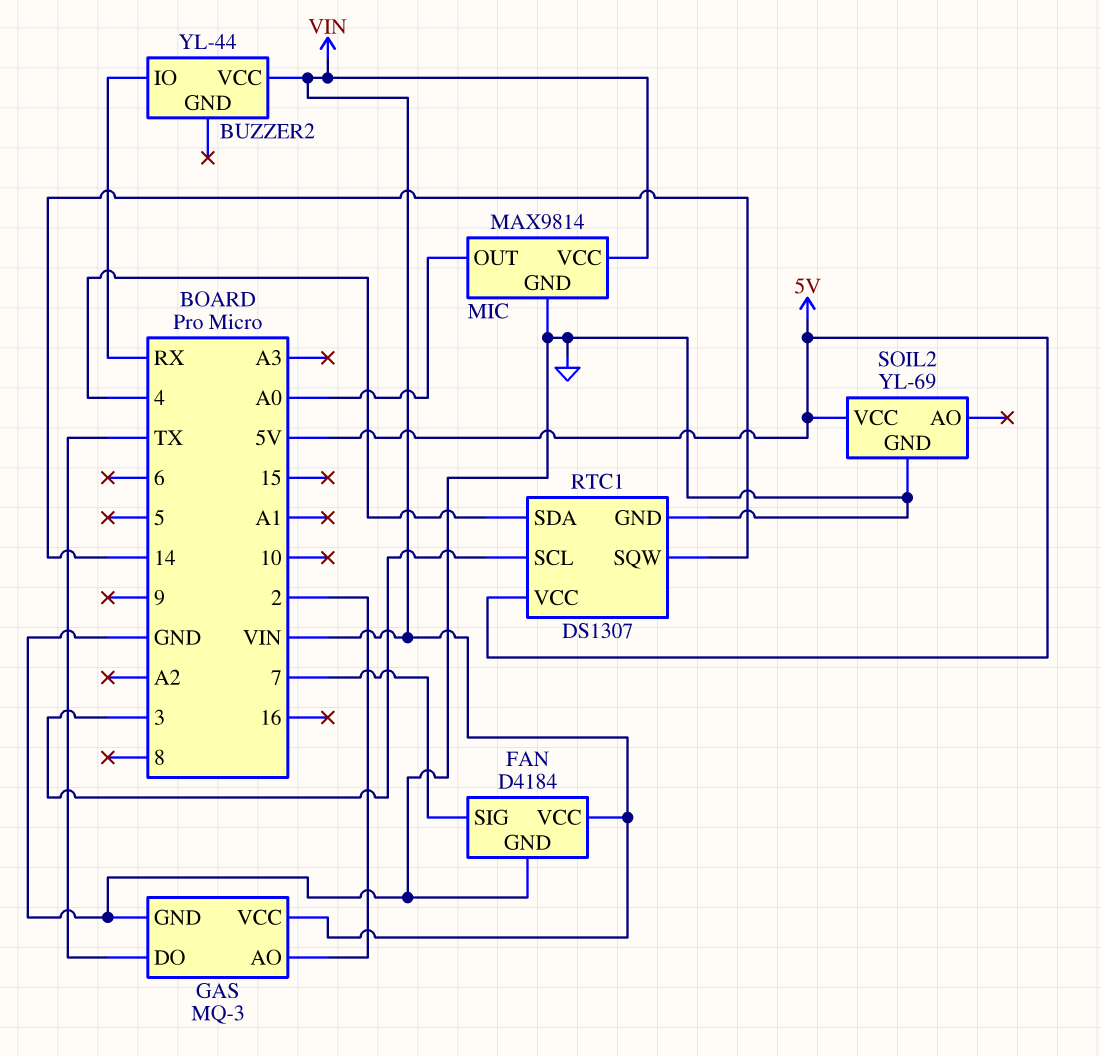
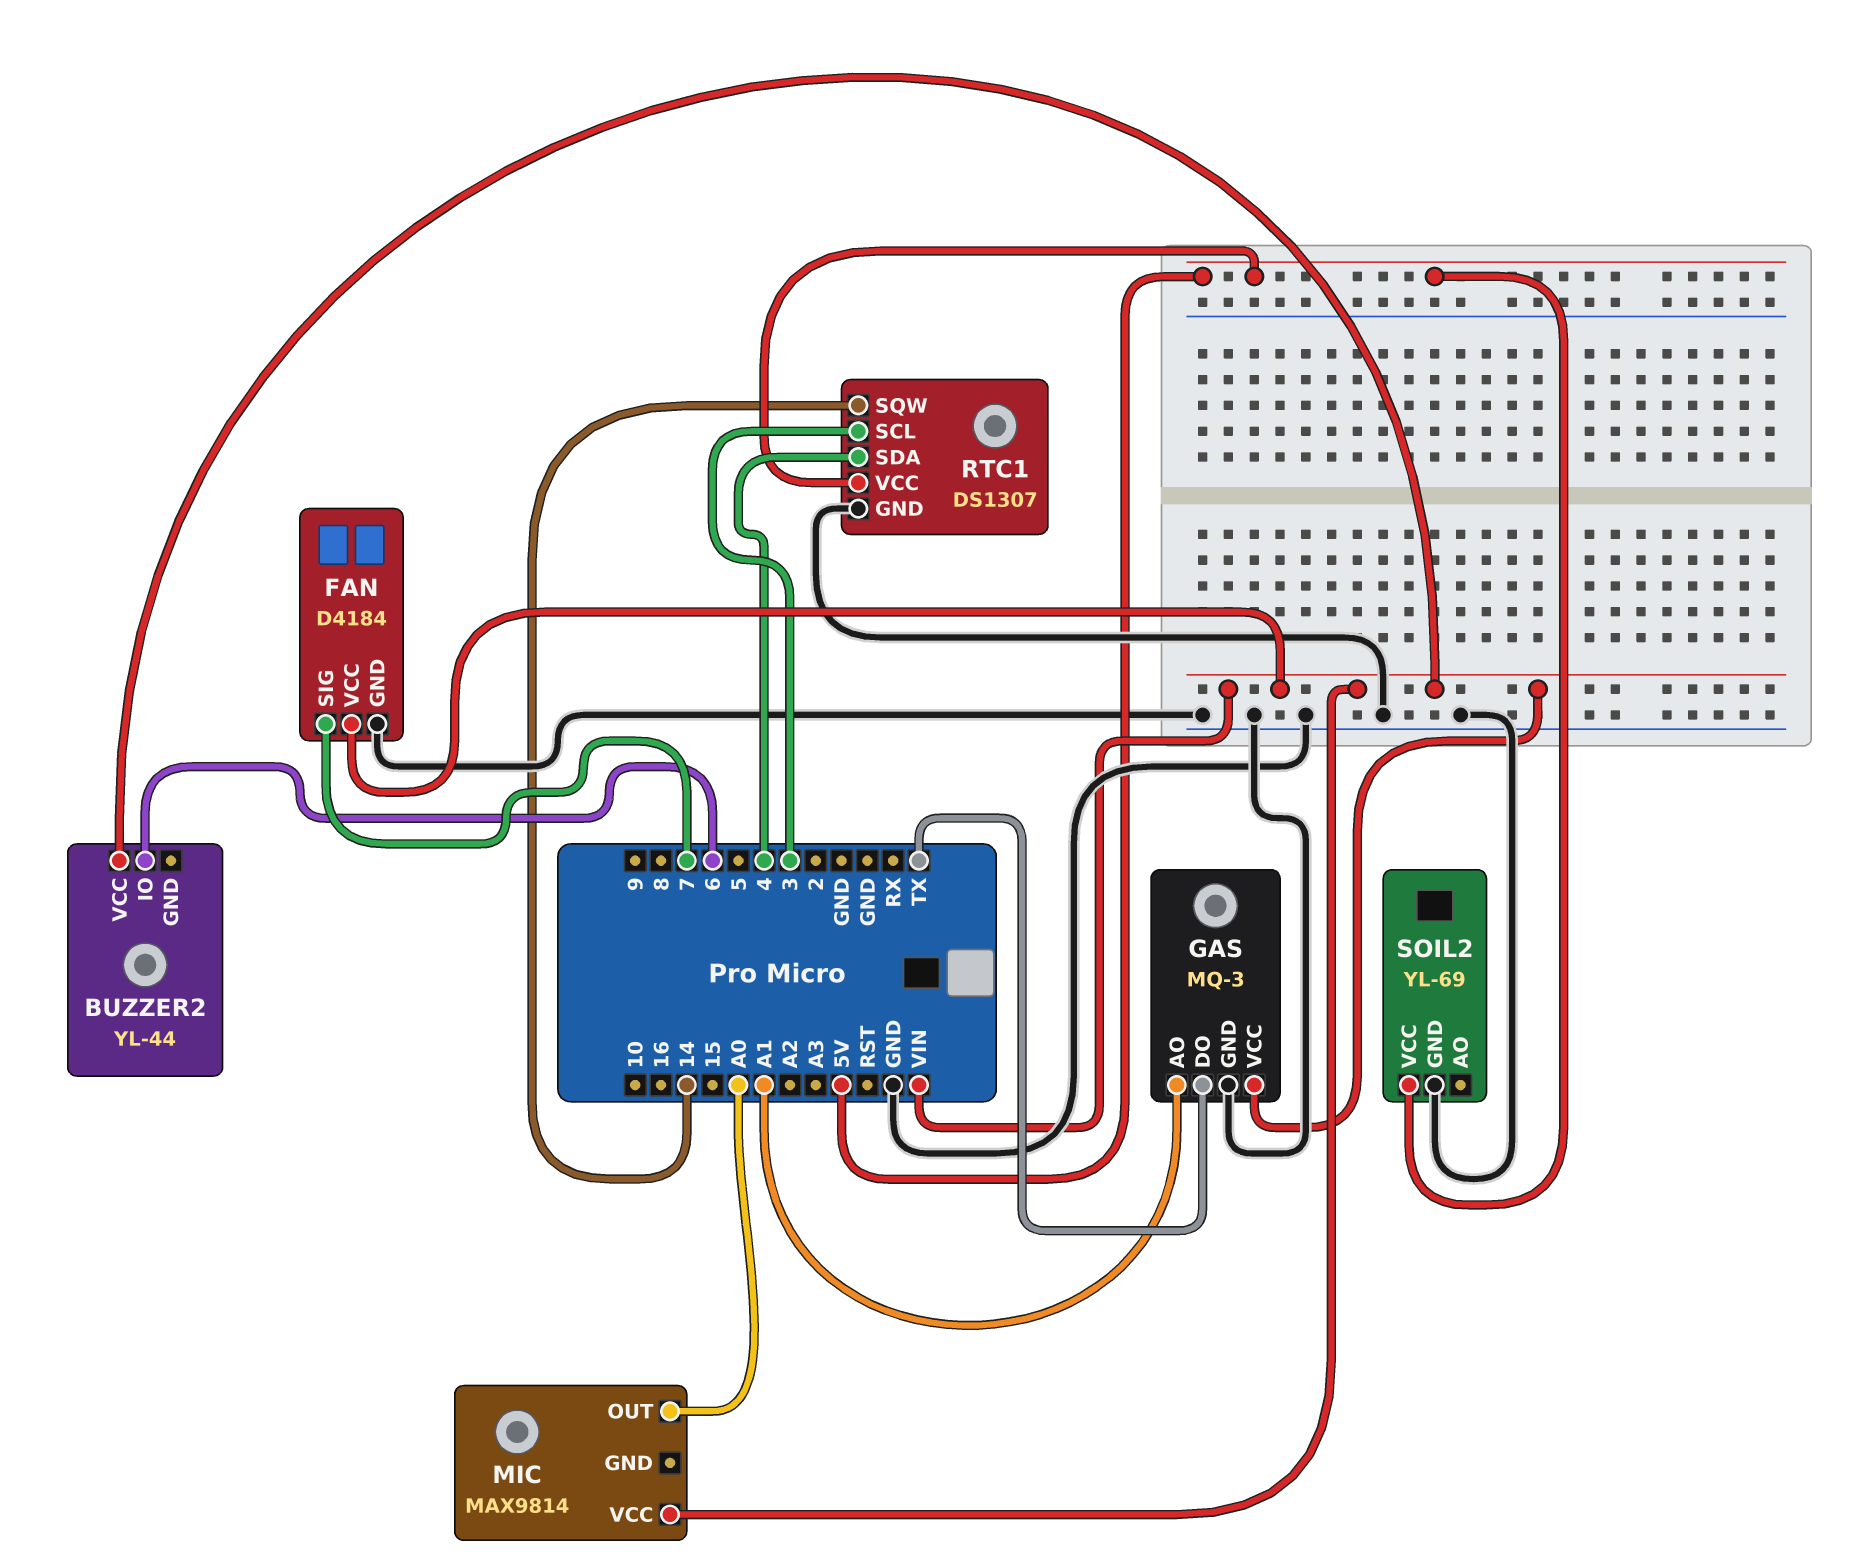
BUZZER2 pin IO: RX -> 6
GAS pin AO: 2 -> A1
MIC pin GND: GND -> none

